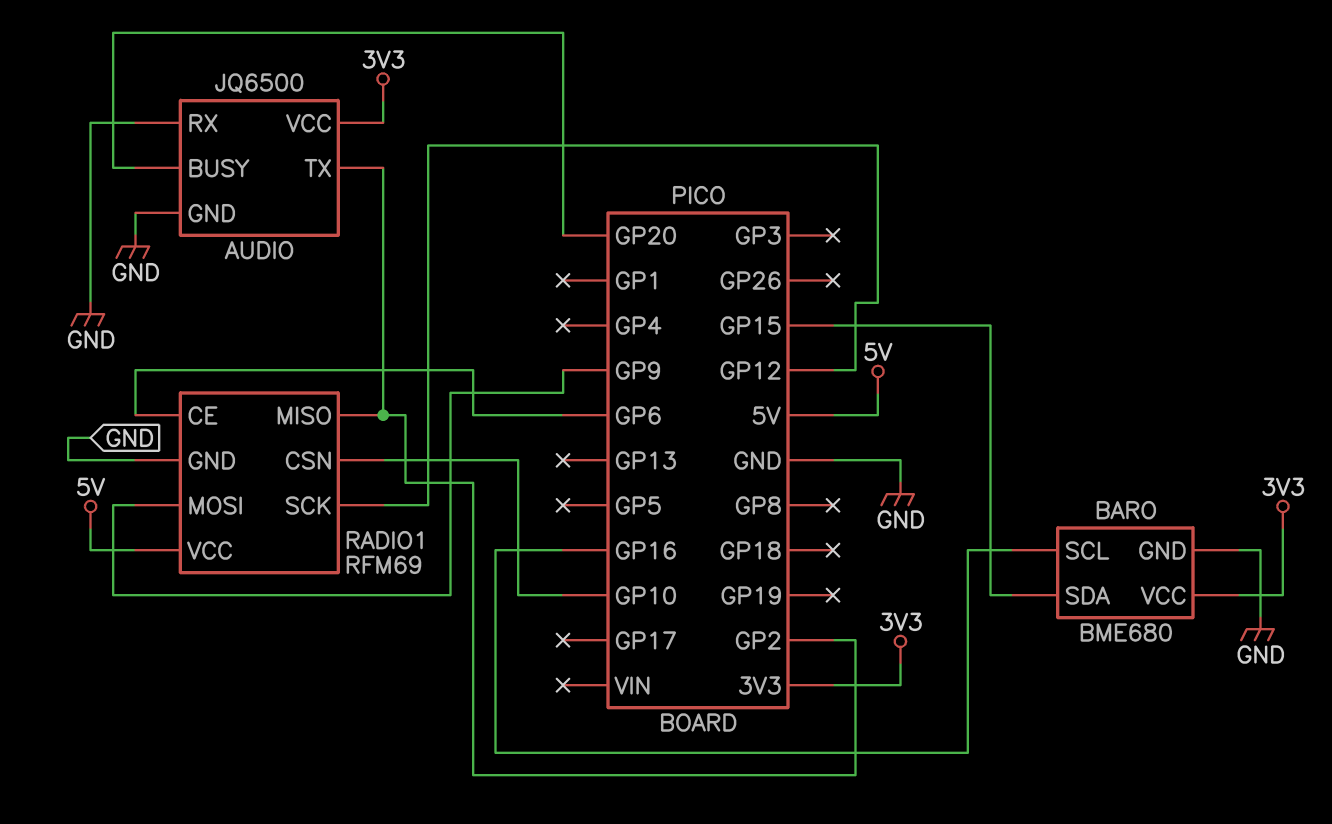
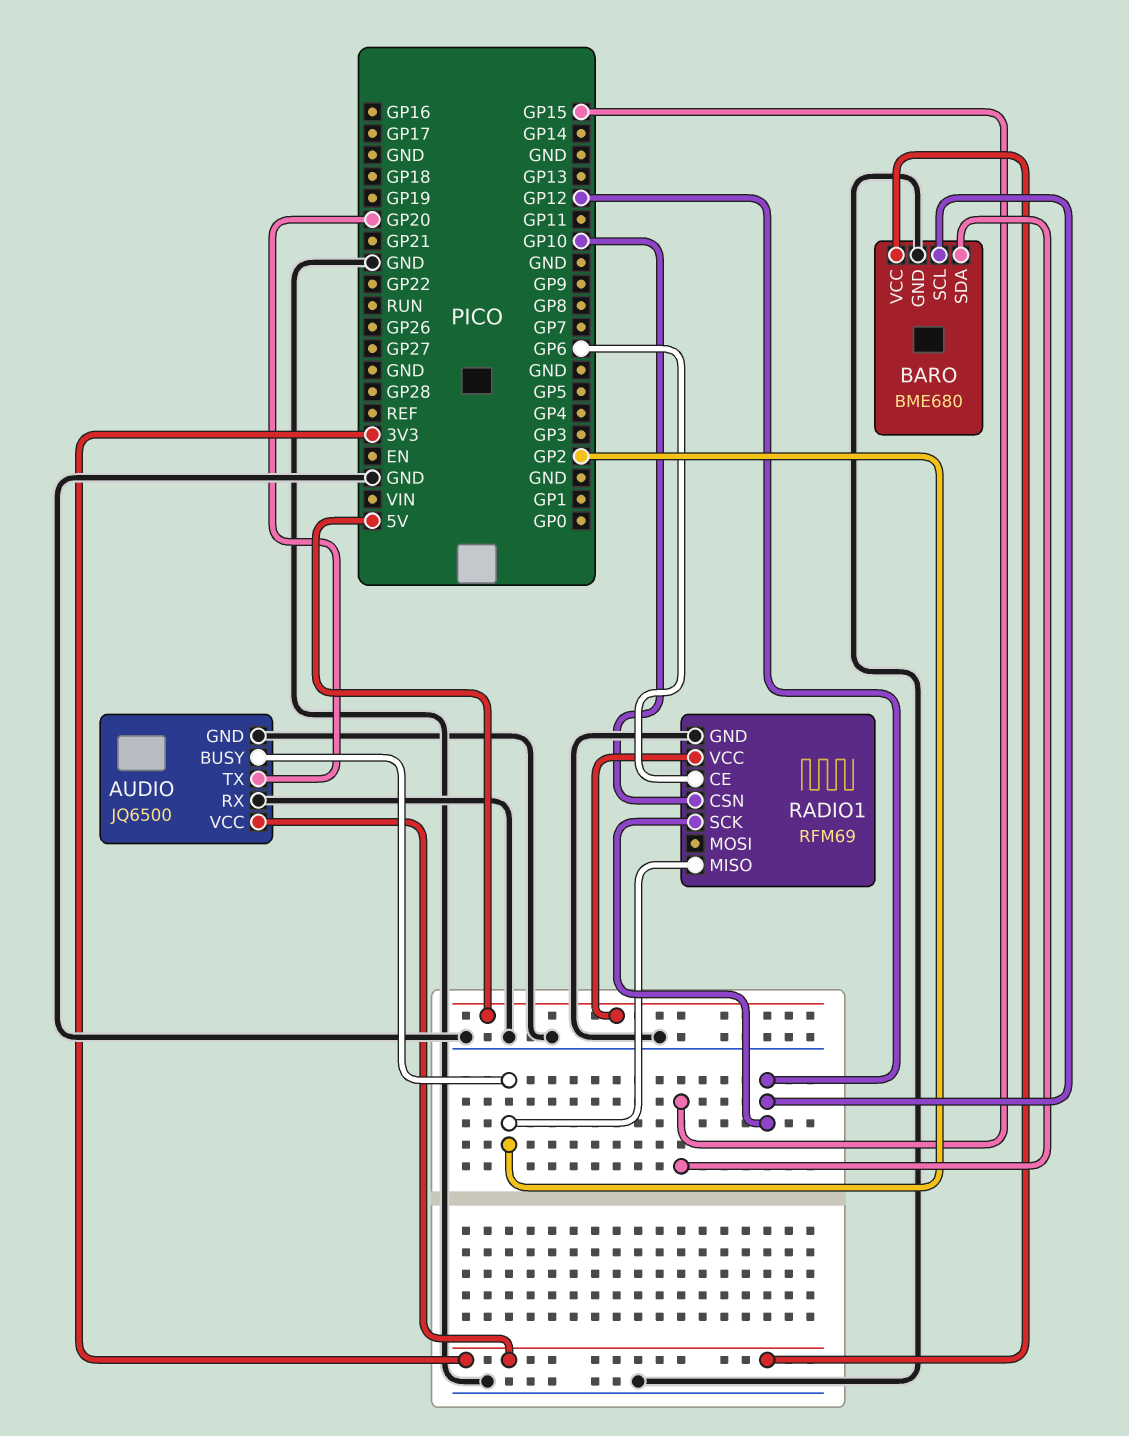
AUDIO pin BUSY: GP20 -> GP2
AUDIO pin TX: GP2 -> GP20
BARO pin SCL: GP16 -> GP12
RADIO1 pin MOSI: GP9 -> none

